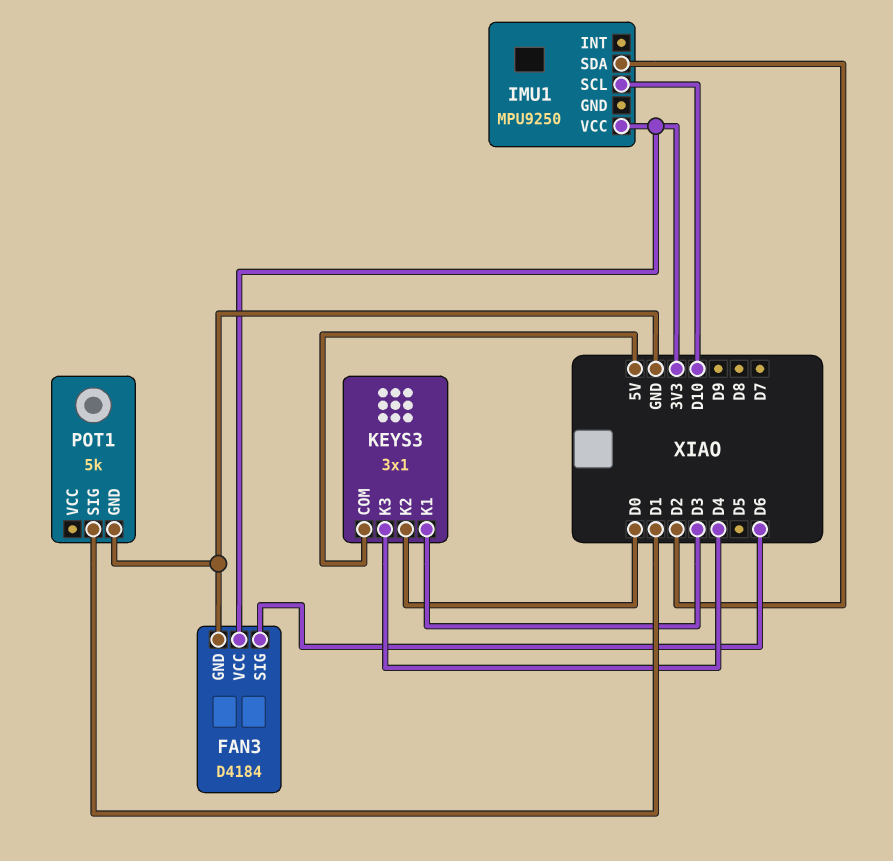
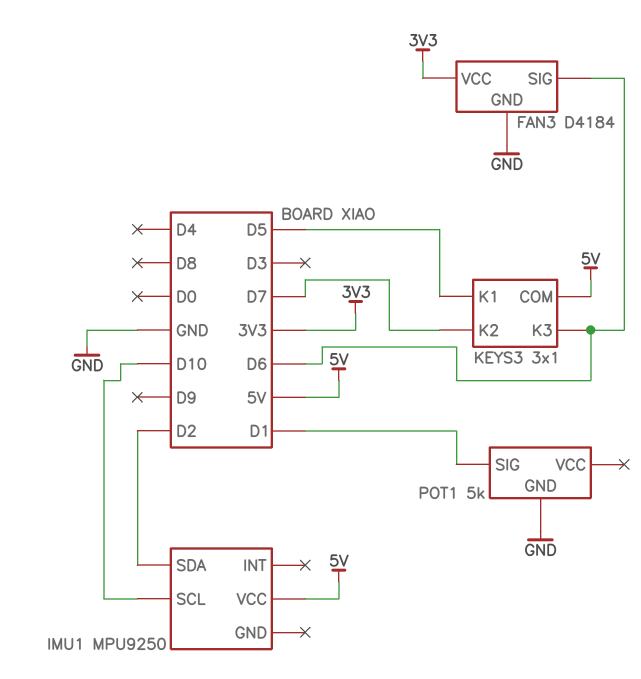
IMU1 pin VCC: 3V3 -> 5V
KEYS3 pin K1: D3 -> D5
KEYS3 pin K2: D0 -> D7
KEYS3 pin K3: D4 -> D6

